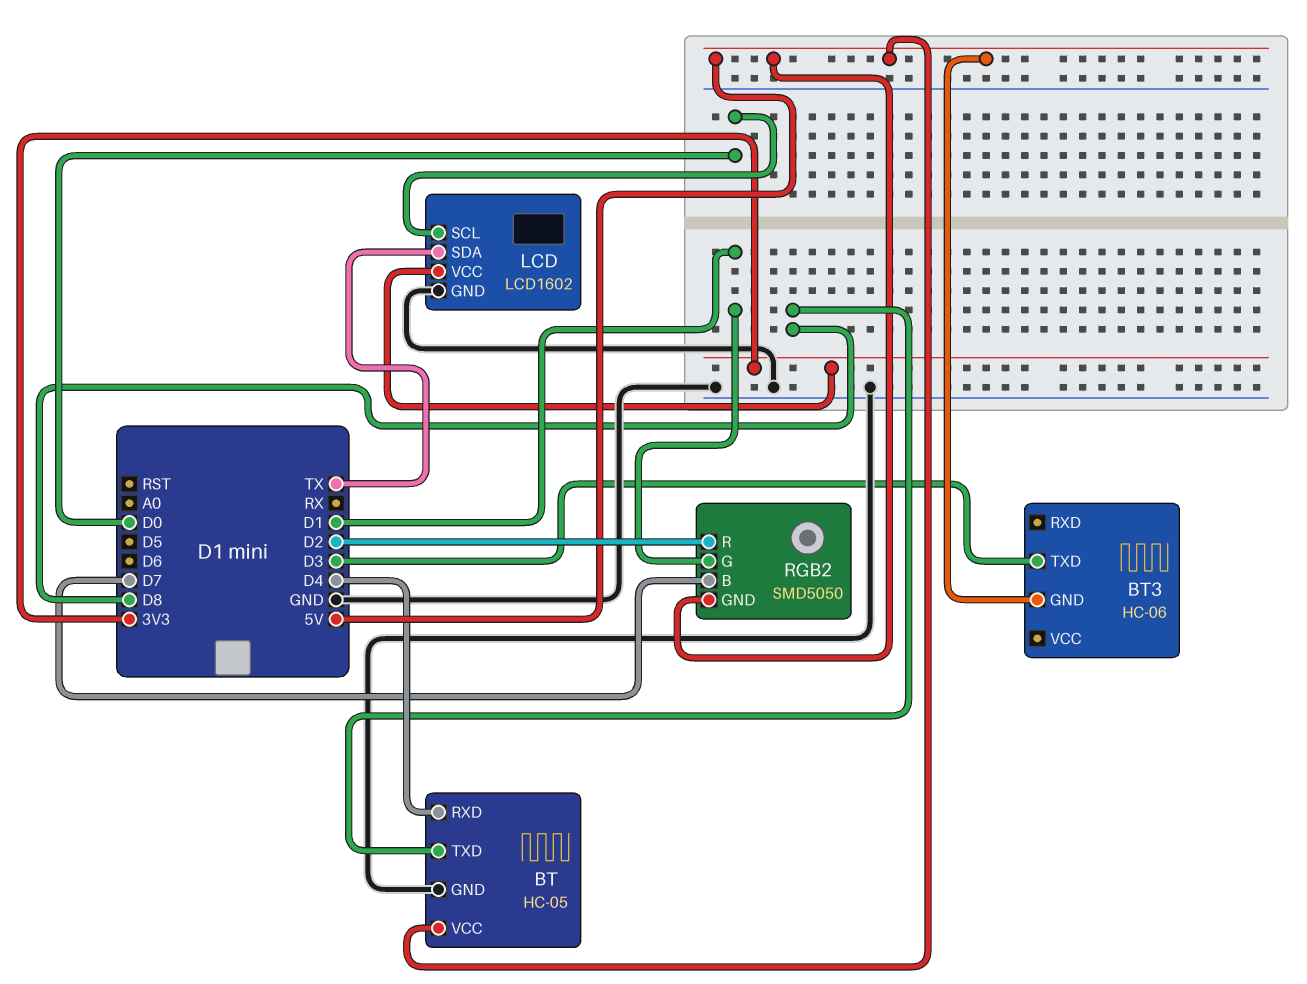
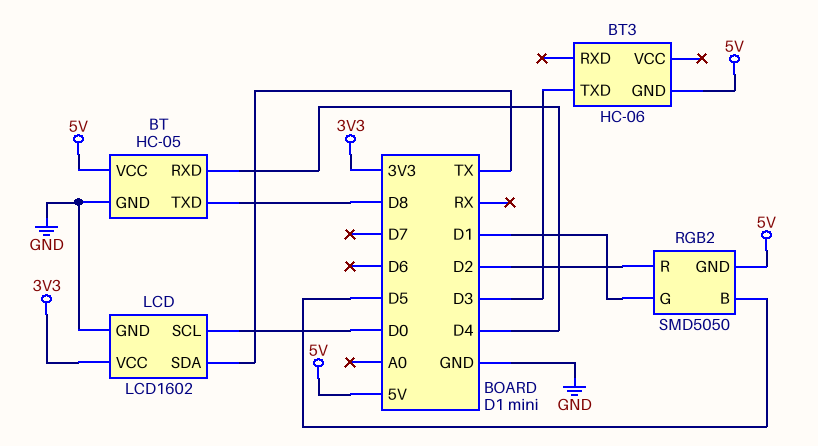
RGB2 pin B: D7 -> D5

